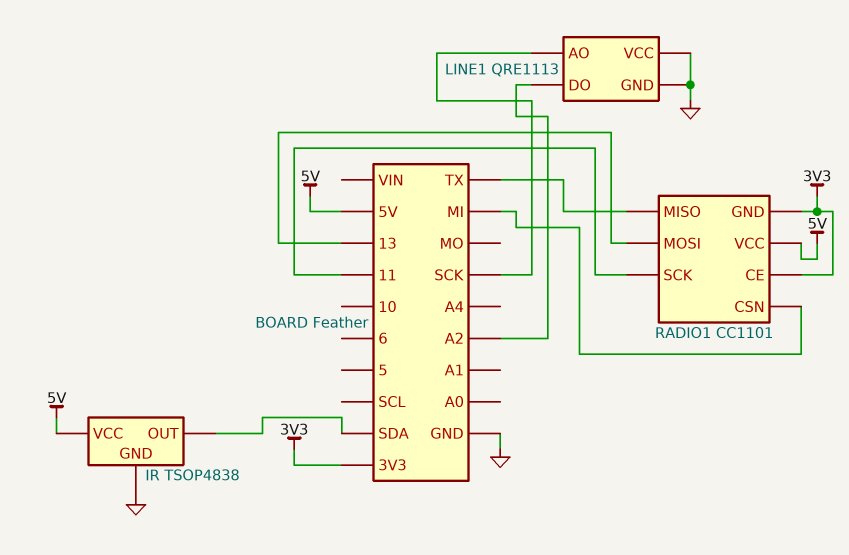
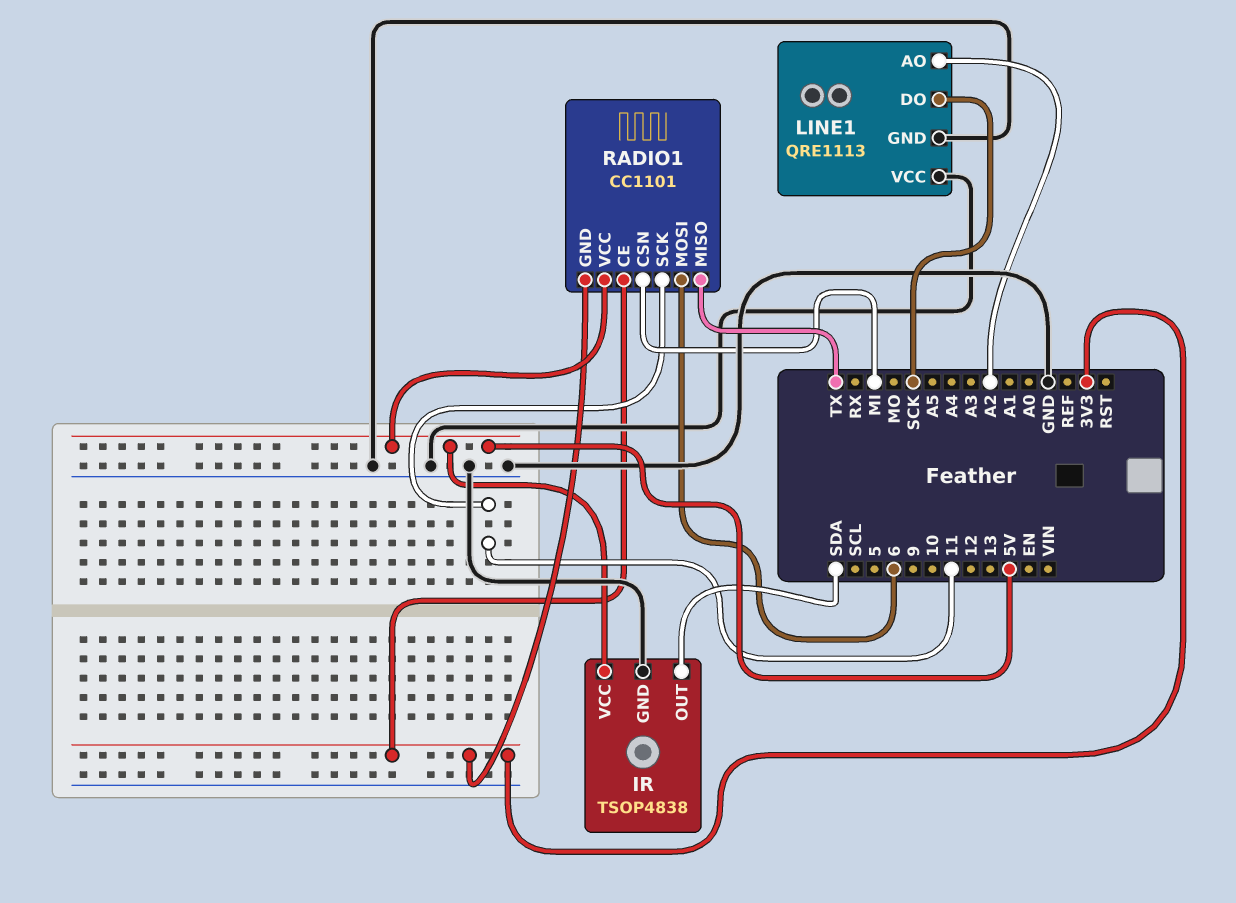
LINE1 pin AO: SCK -> A2
LINE1 pin DO: A2 -> SCK
RADIO1 pin MOSI: 13 -> 6

